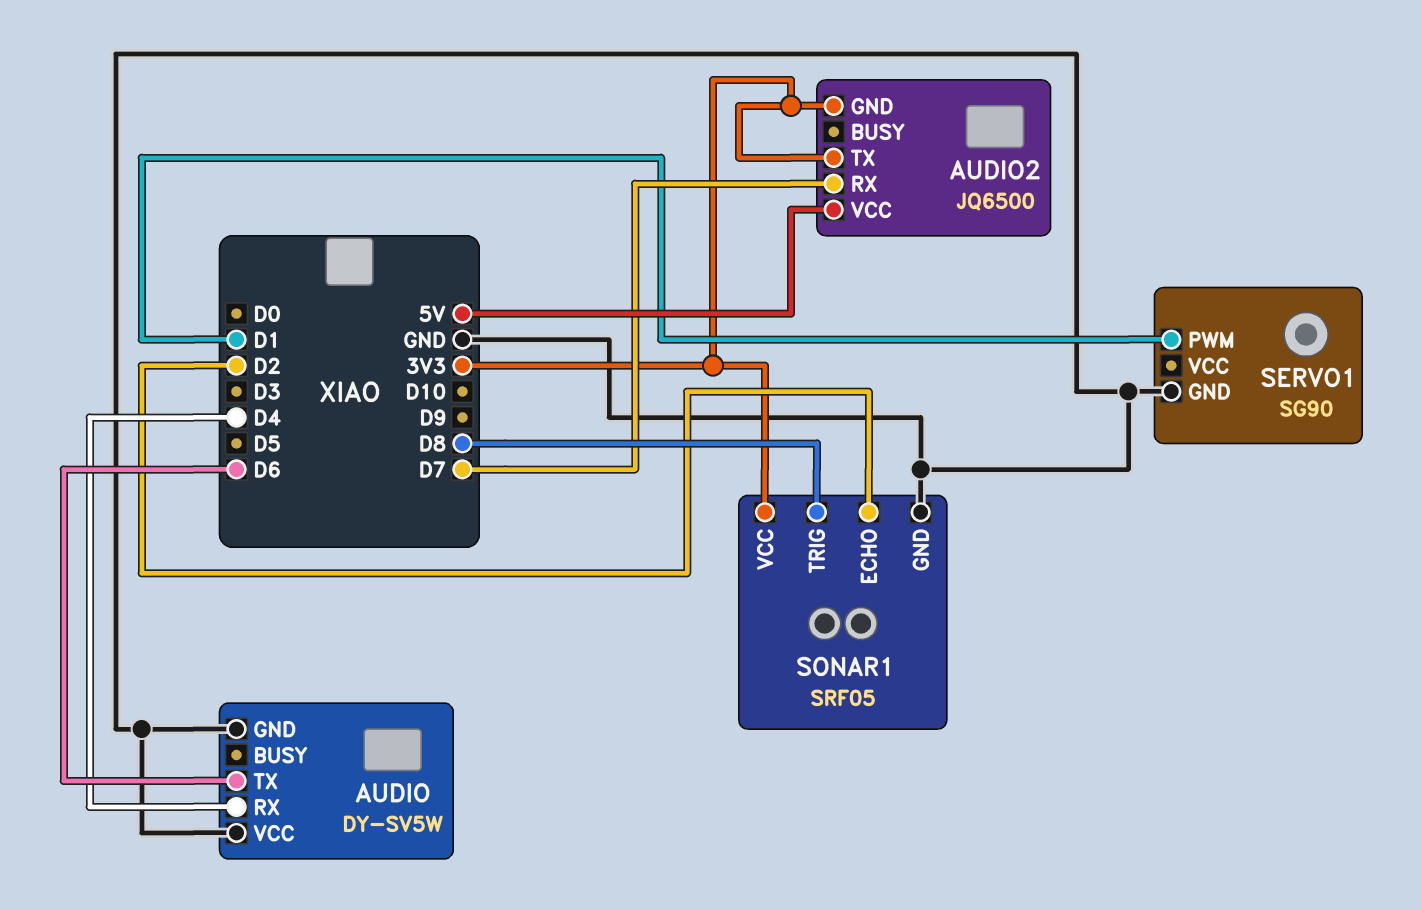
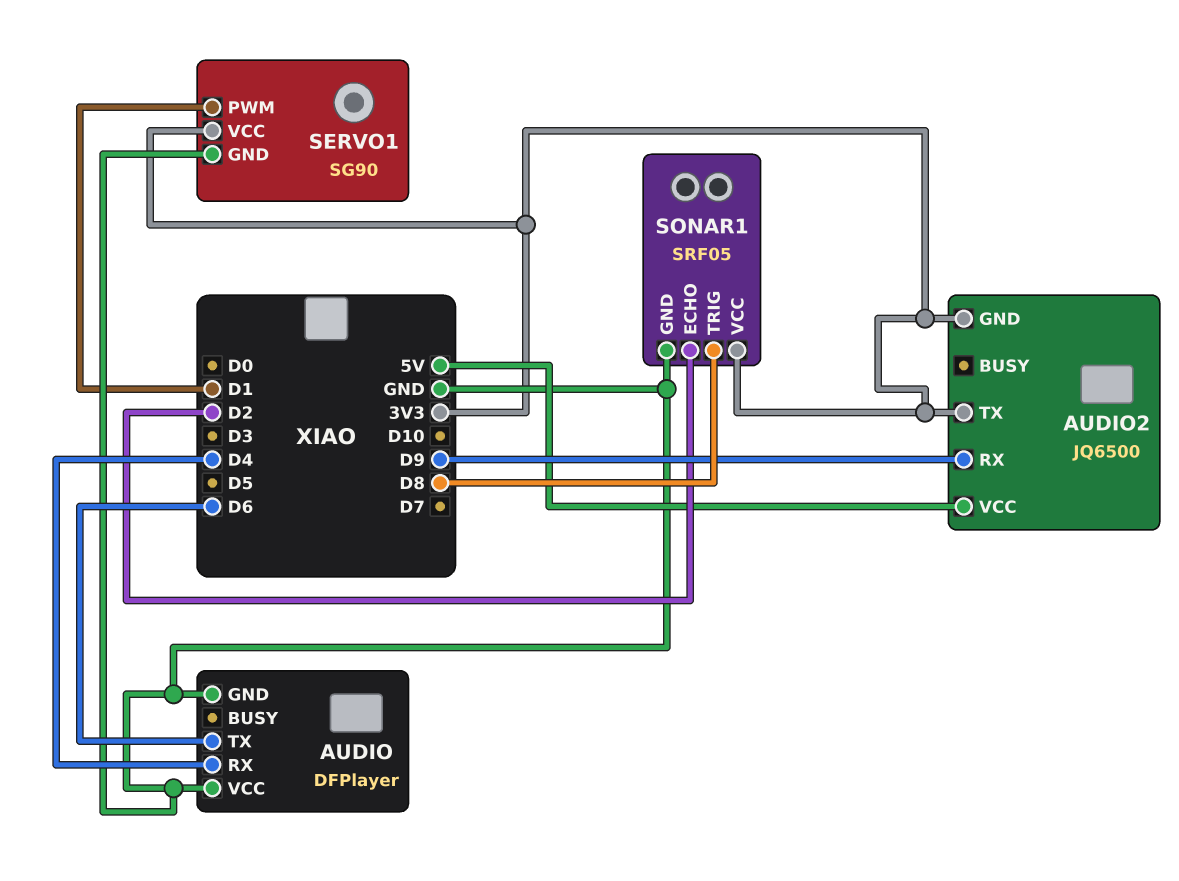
AUDIO: DY-SV5W -> DFPlayer
AUDIO2 pin RX: D7 -> D9
SERVO1 pin VCC: none -> 3V3

